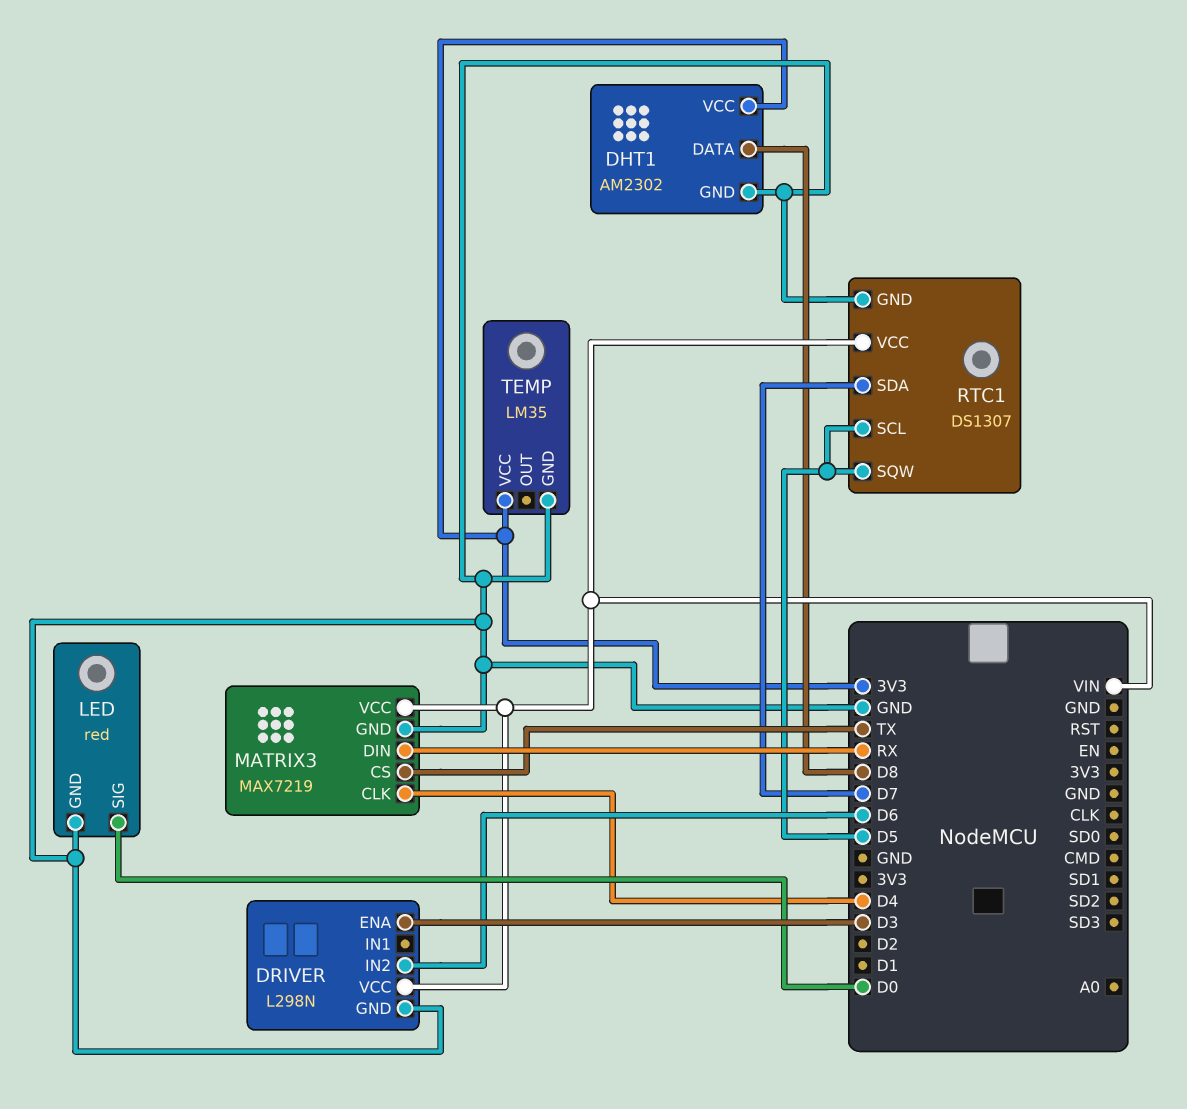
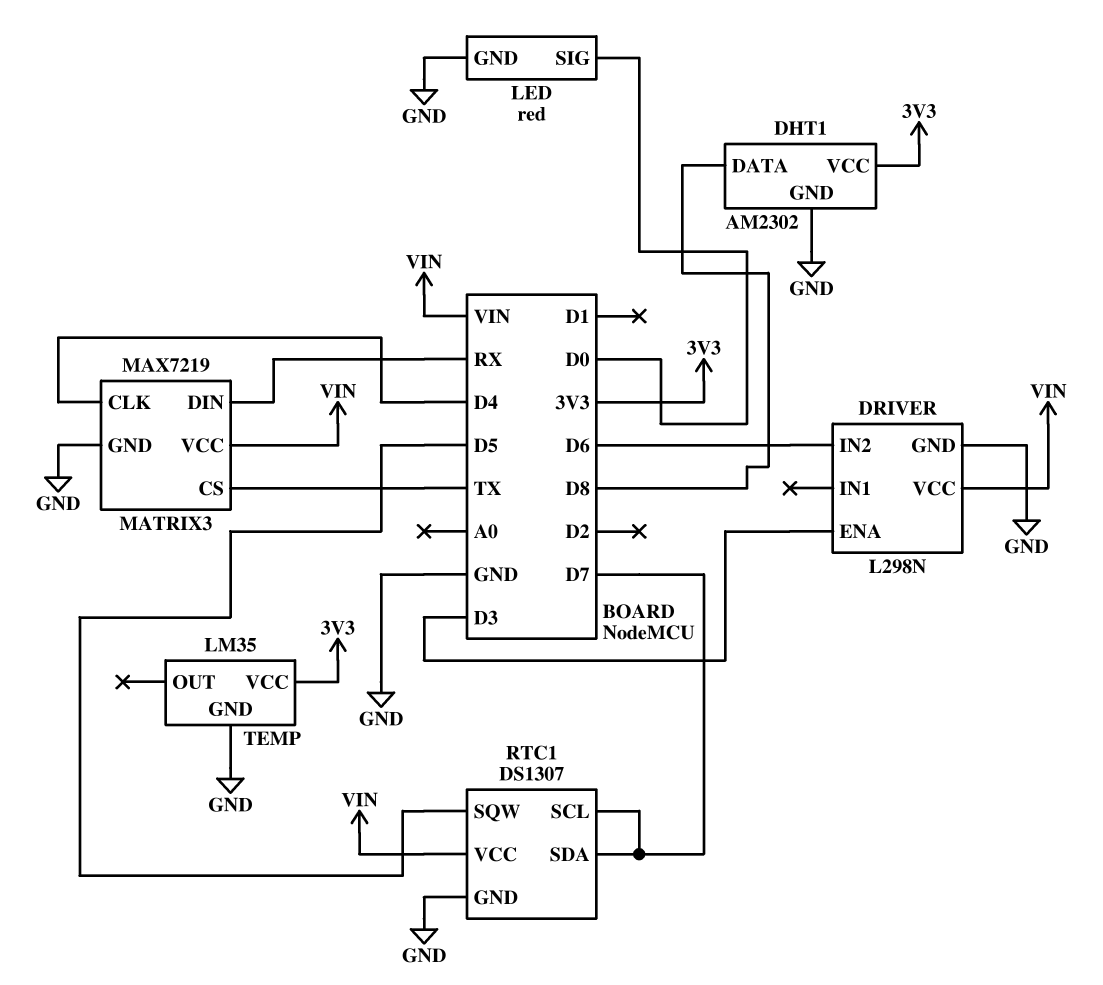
RTC1 pin SCL: D5 -> D7

